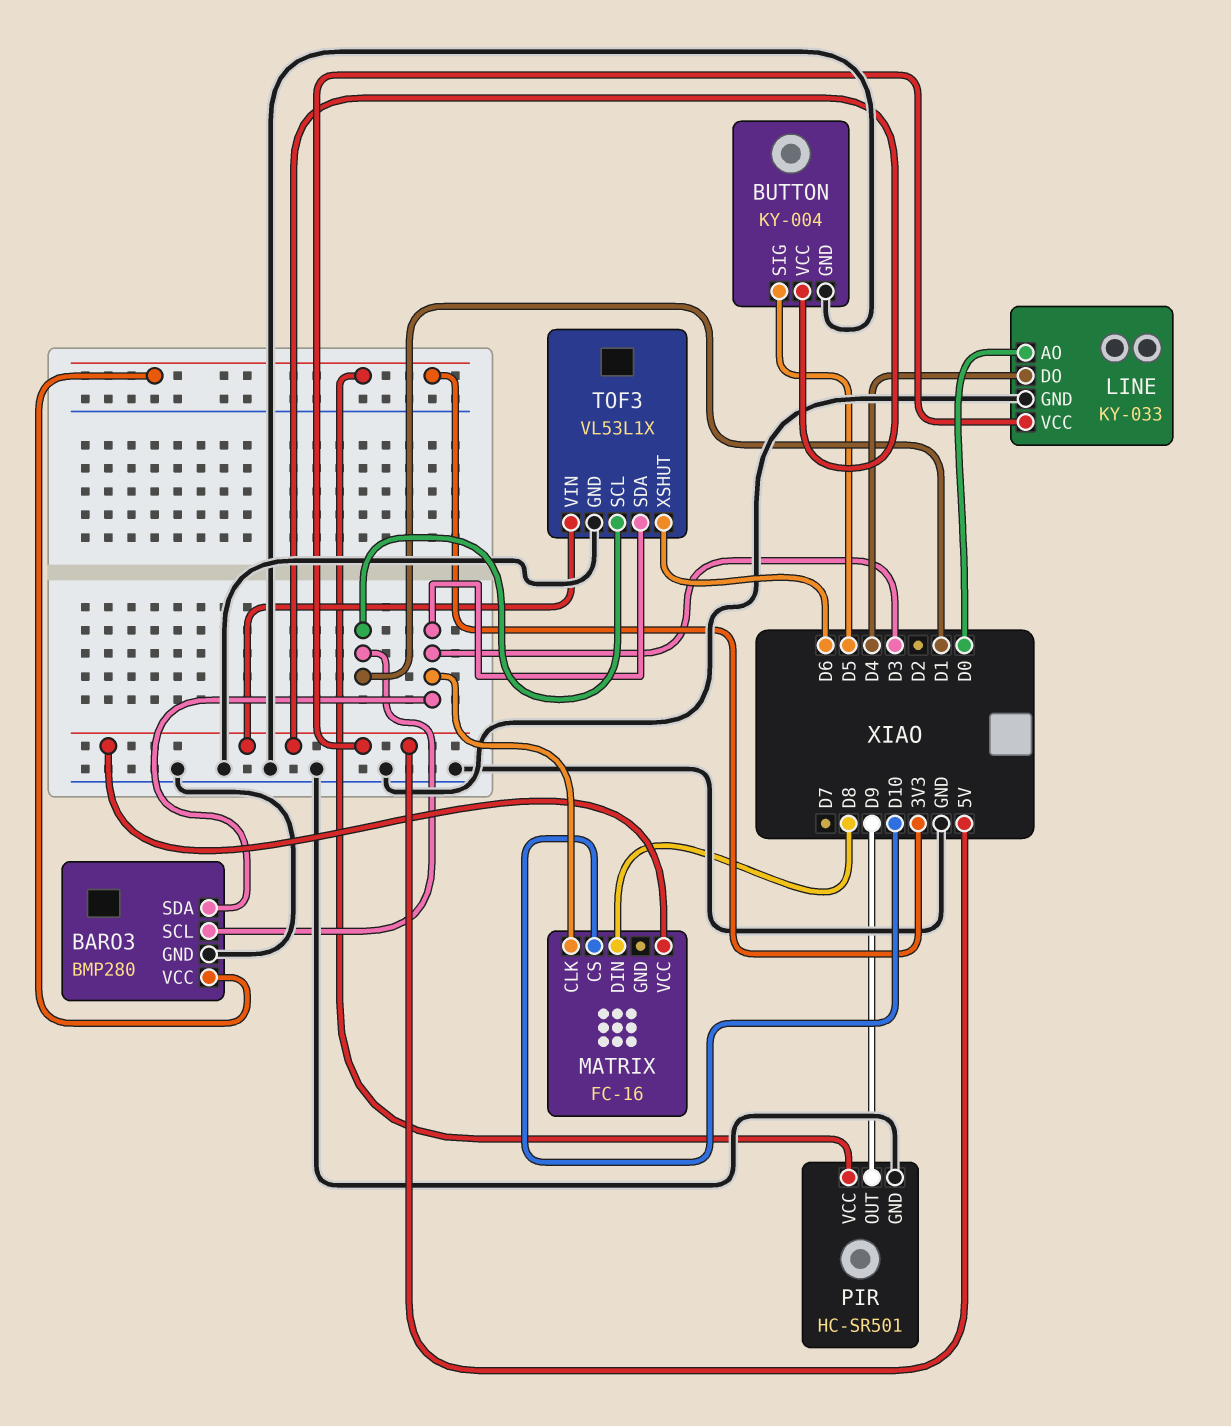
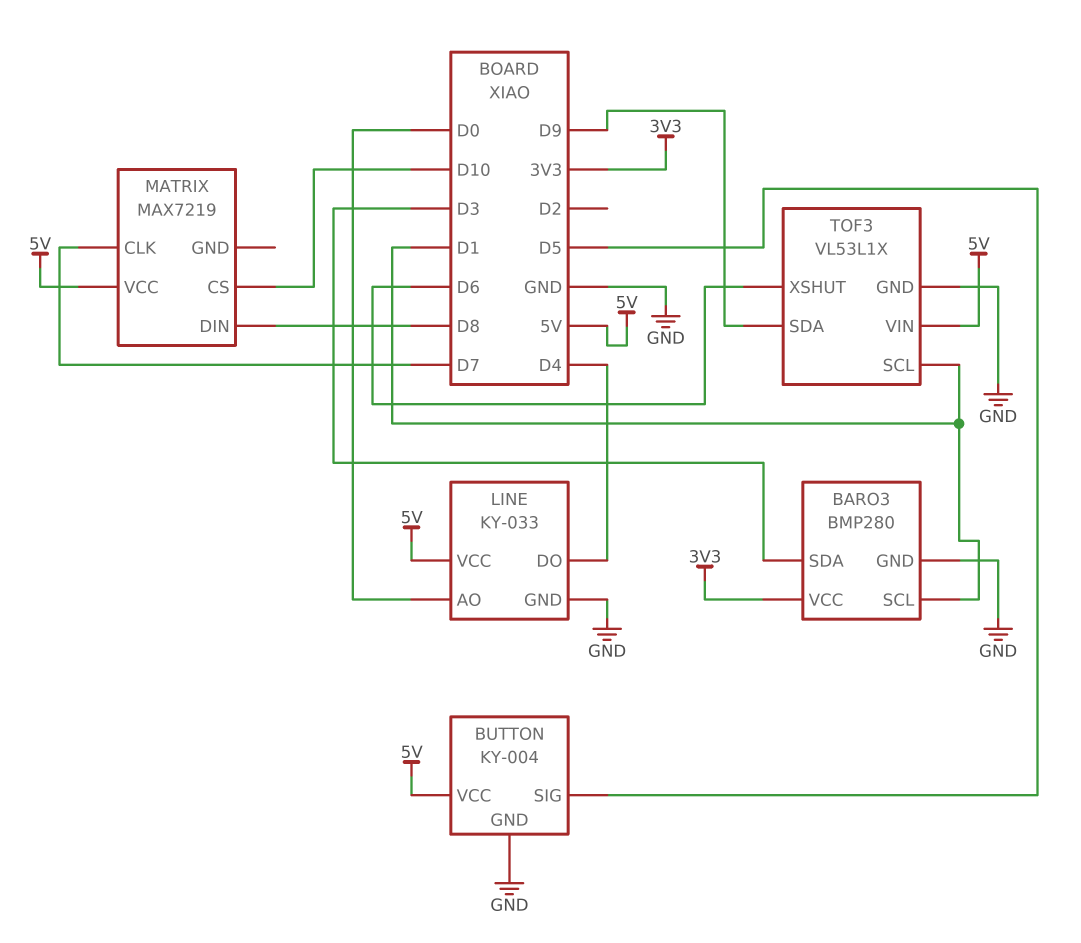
MATRIX: FC-16 -> MAX7219
MATRIX pin CLK: D3 -> D7
PIR: HC-SR501 -> none
PIR pin GND: GND -> none
PIR pin OUT: D9 -> none
PIR pin VCC: 3V3 -> none
TOF3 pin SDA: D3 -> D9

